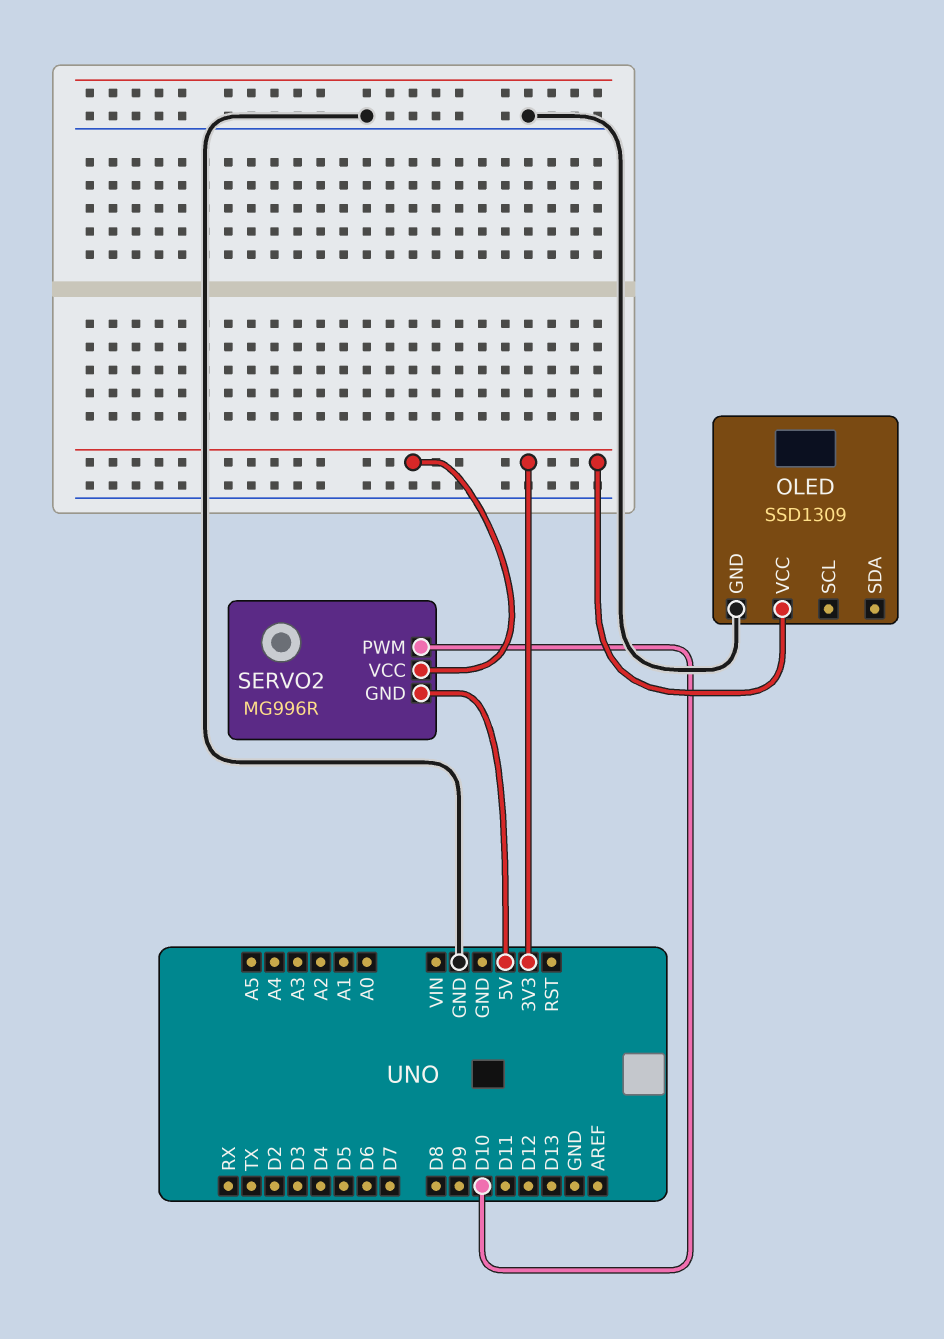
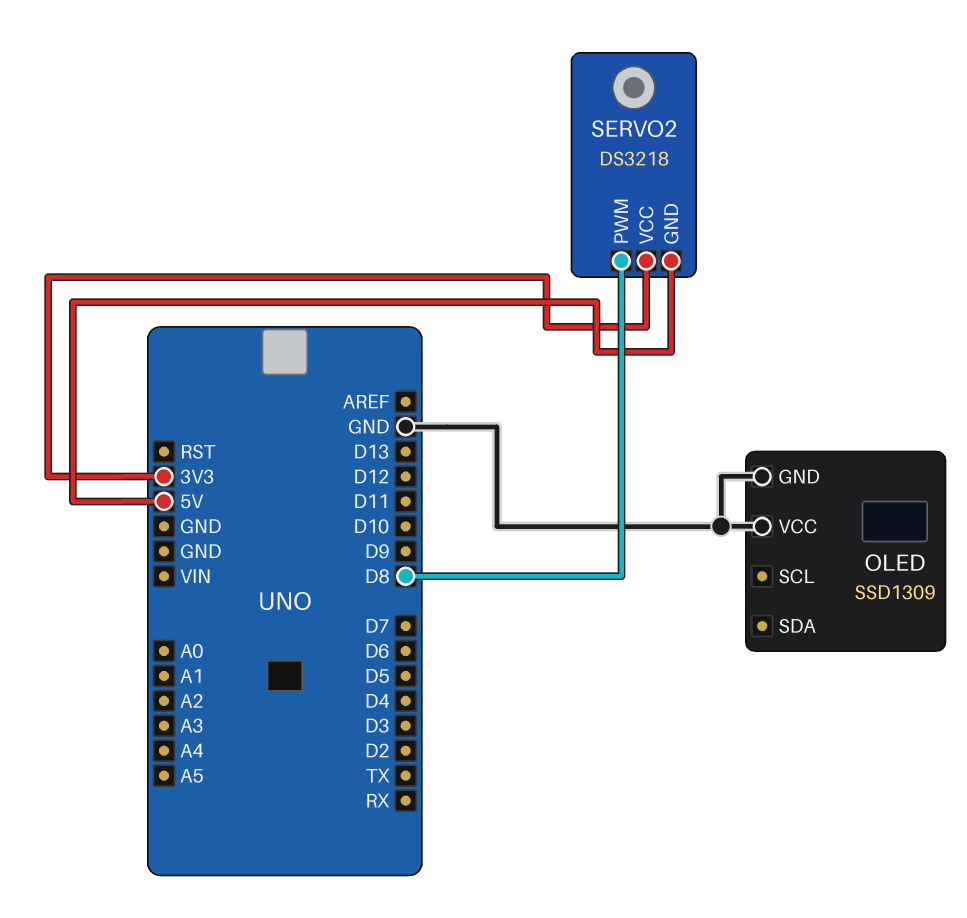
OLED pin VCC: 3V3 -> GND
SERVO2: MG996R -> DS3218
SERVO2 pin PWM: D10 -> D8

